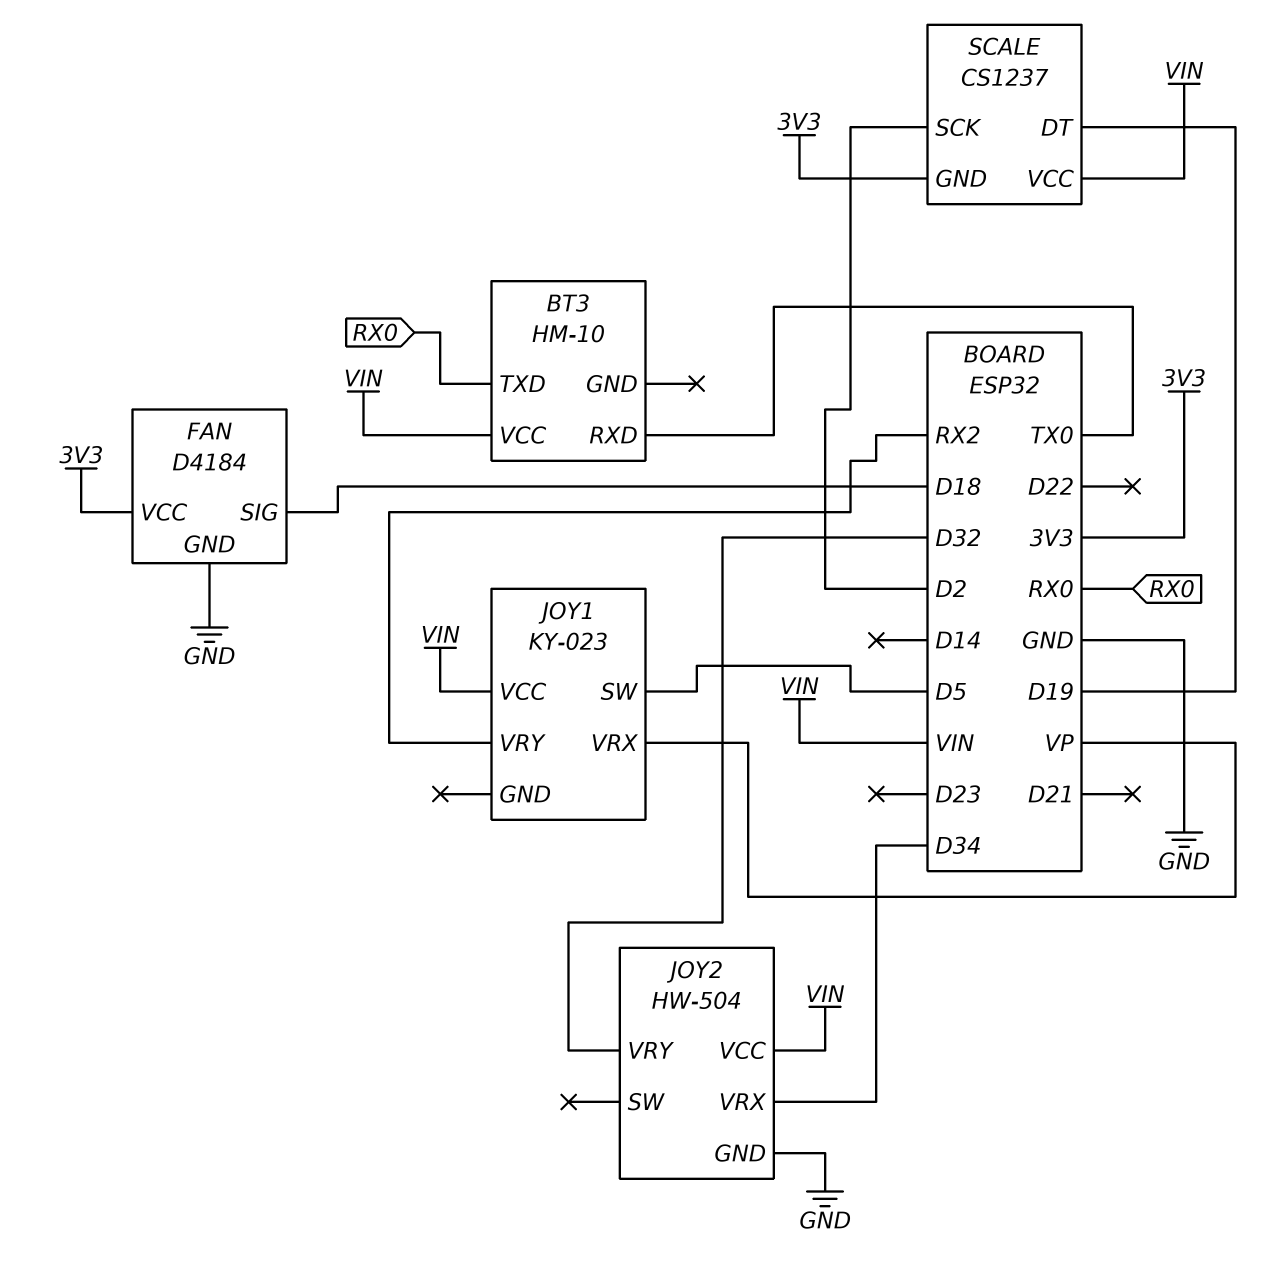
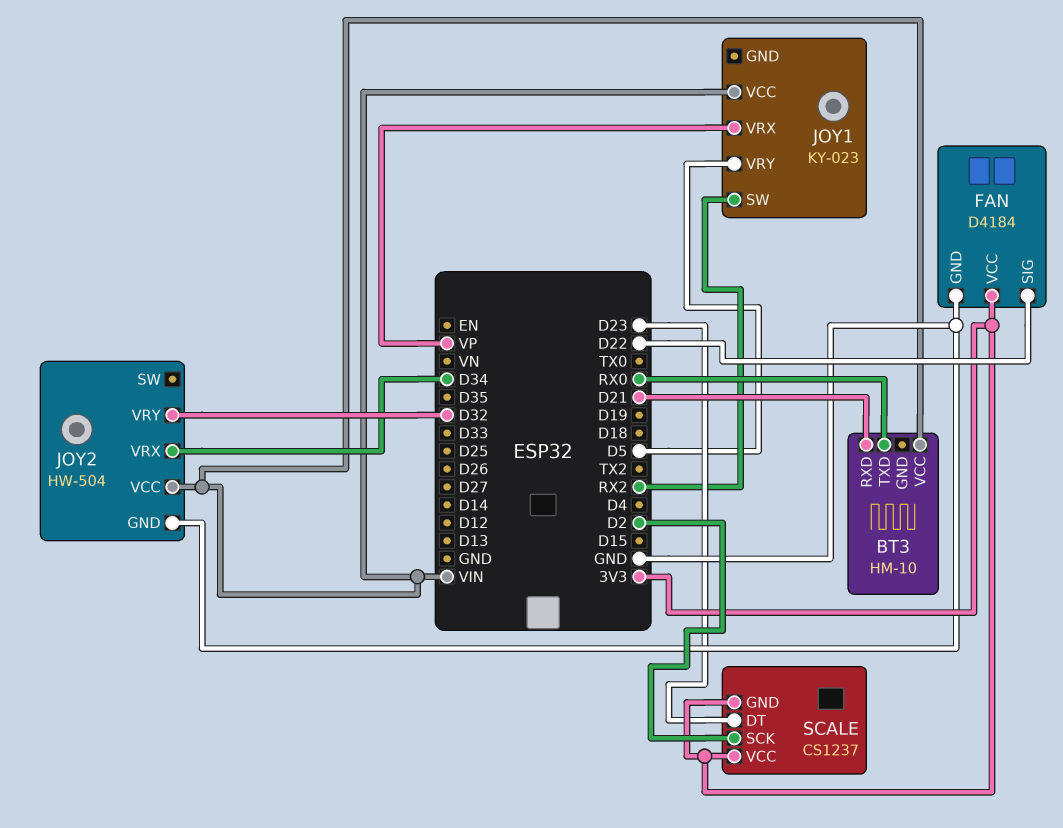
BT3 pin RXD: TX0 -> D21
FAN pin SIG: D18 -> D22
JOY1 pin SW: D5 -> RX2
JOY1 pin VRY: RX2 -> D5
SCALE pin DT: D19 -> D23
SCALE pin VCC: VIN -> 3V3

